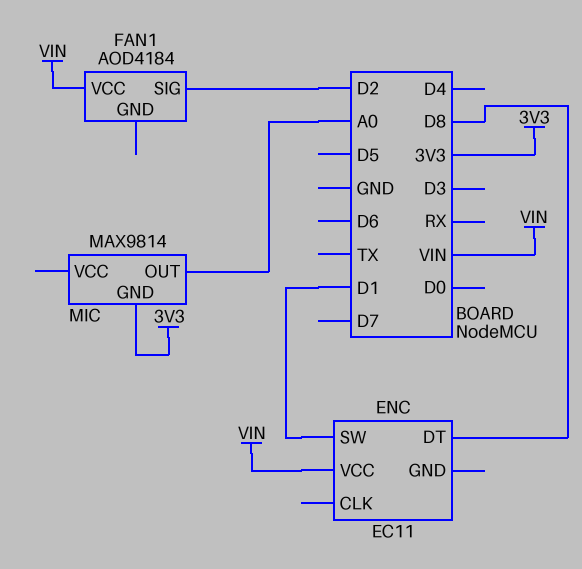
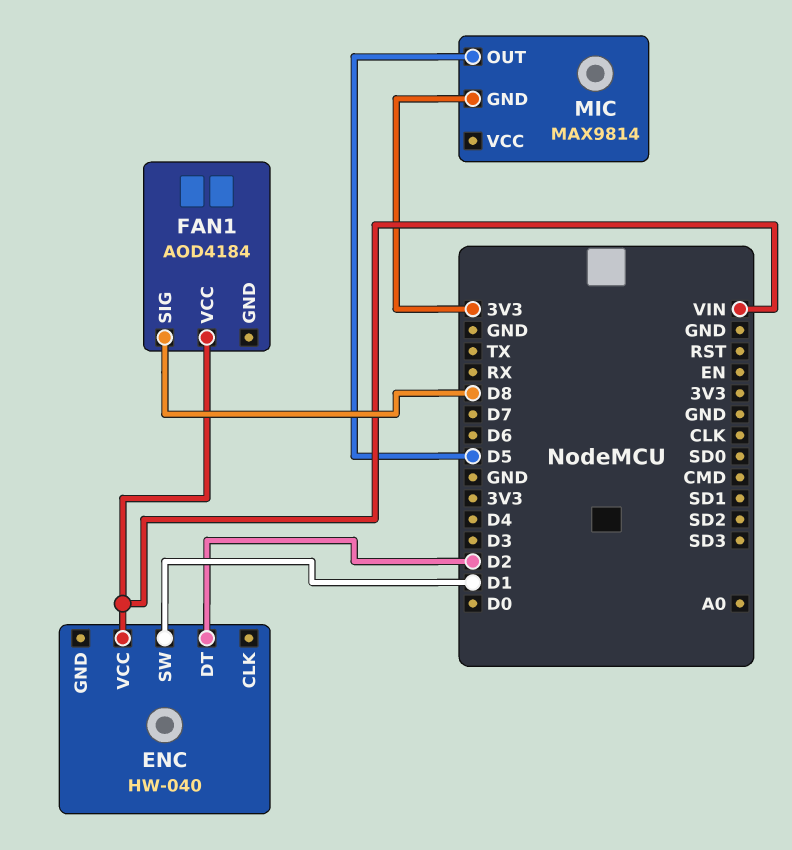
ENC: EC11 -> HW-040
ENC pin DT: D8 -> D2
FAN1 pin SIG: D2 -> D8
MIC pin OUT: A0 -> D5

